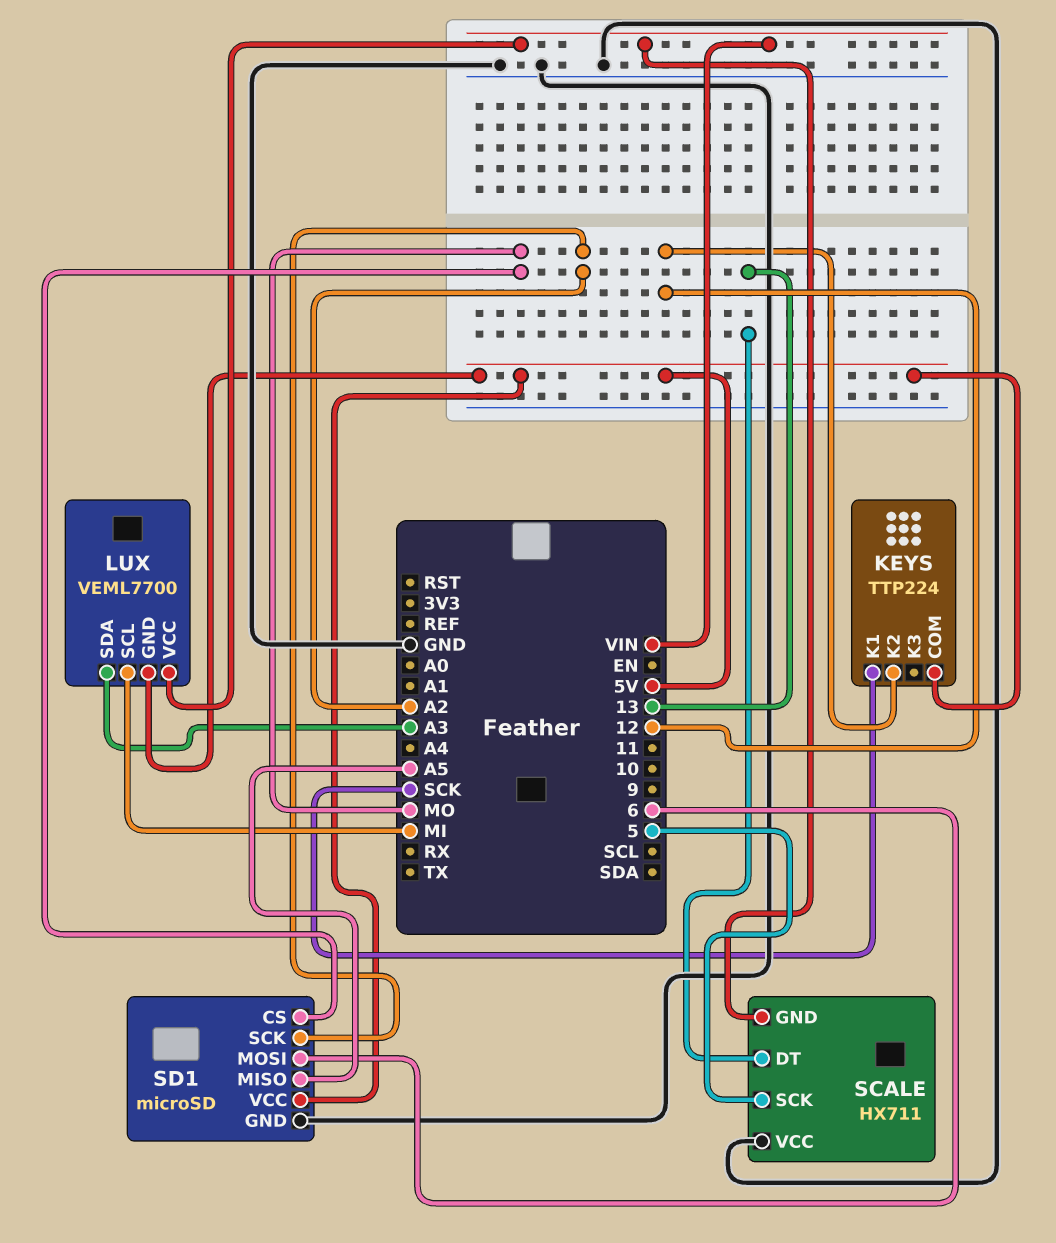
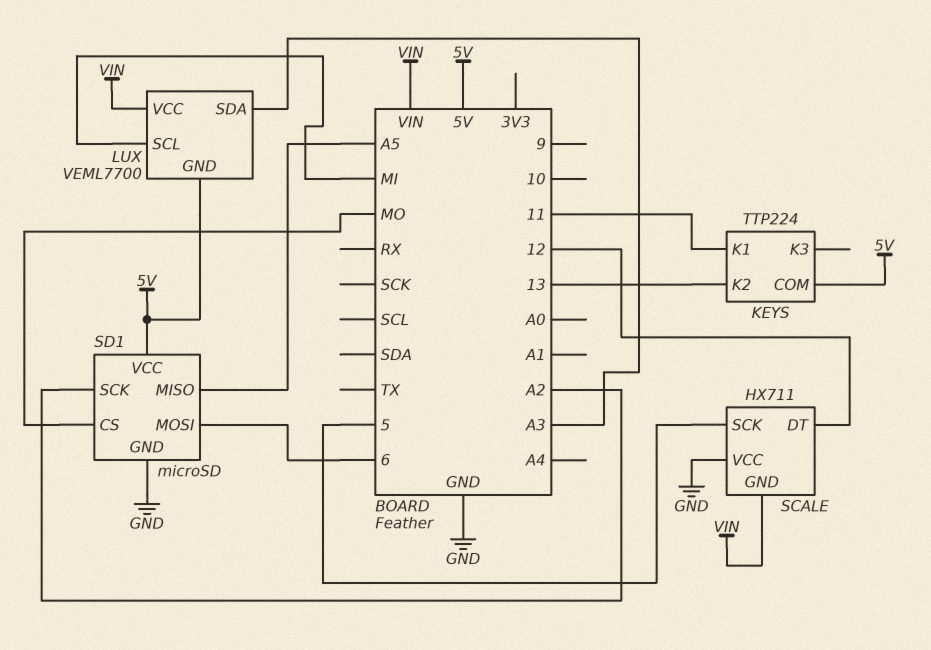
KEYS pin K1: SCK -> 11
KEYS pin K2: 12 -> 13
SCALE pin DT: 13 -> 12

